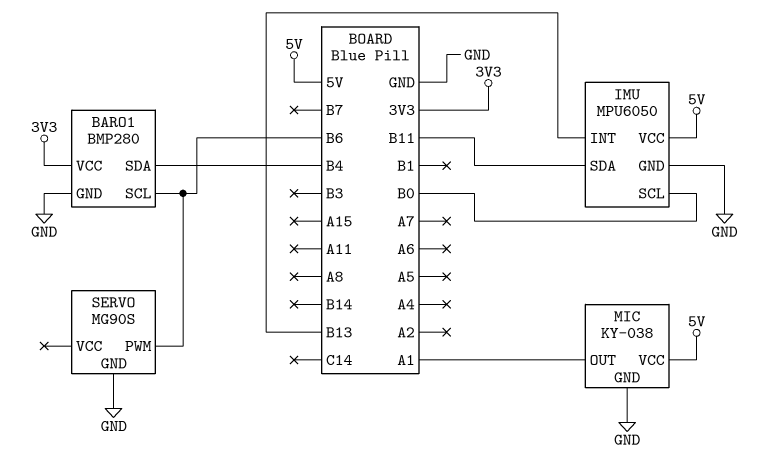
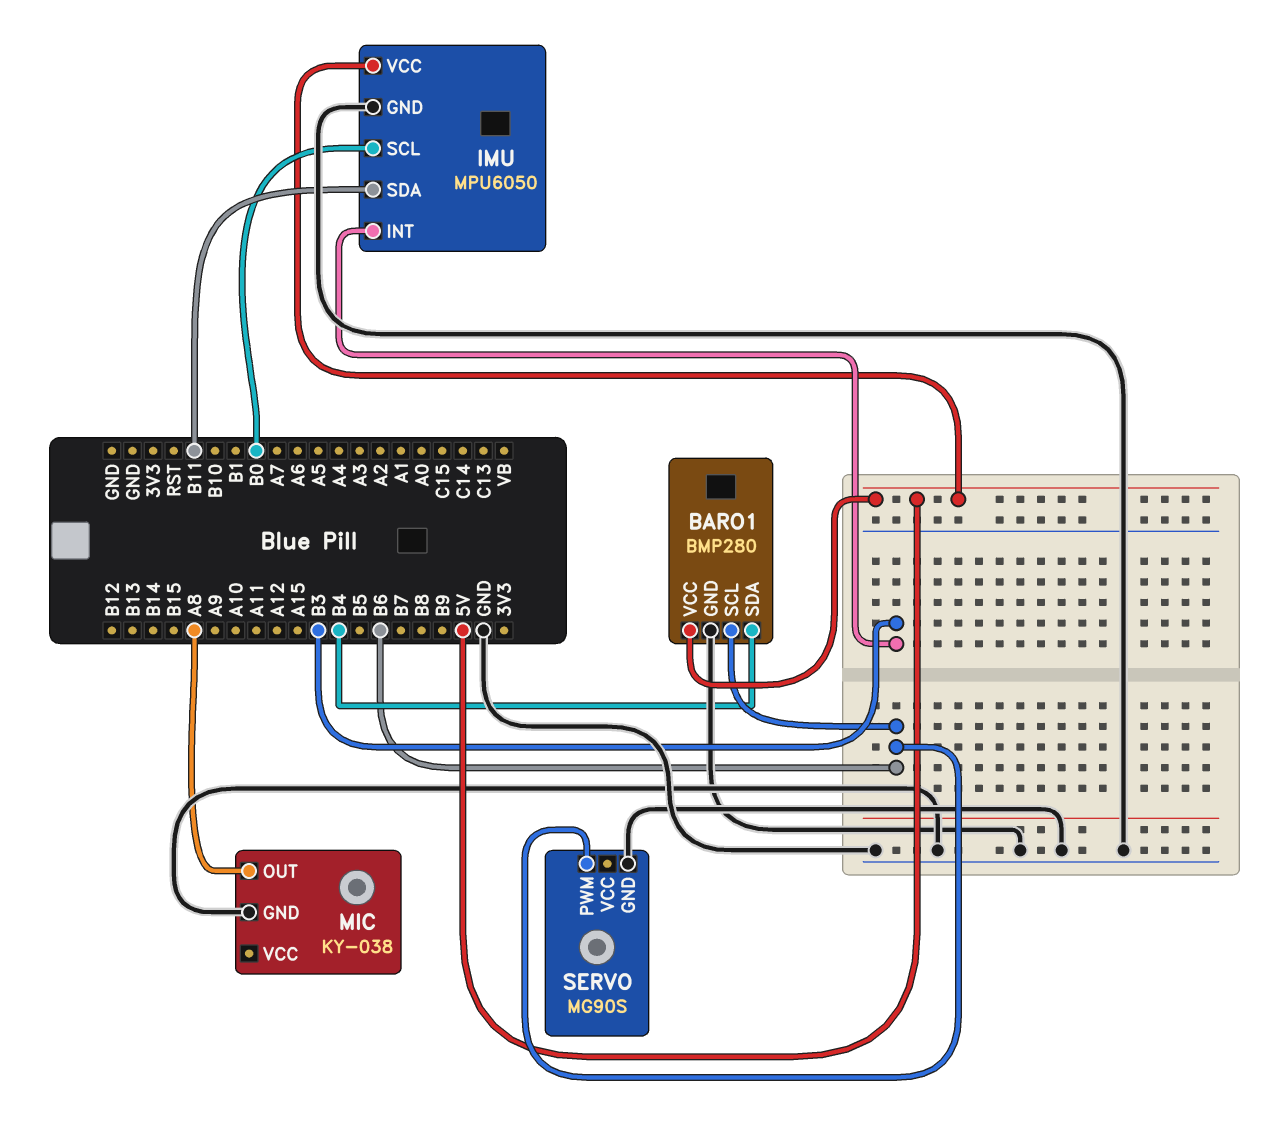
BARO1 pin VCC: 3V3 -> 5V
IMU pin INT: B13 -> B3
MIC pin OUT: A1 -> A8
MIC pin VCC: 5V -> none

